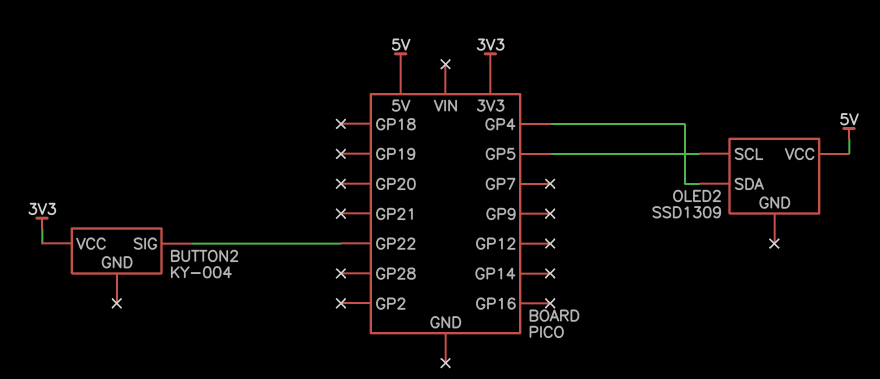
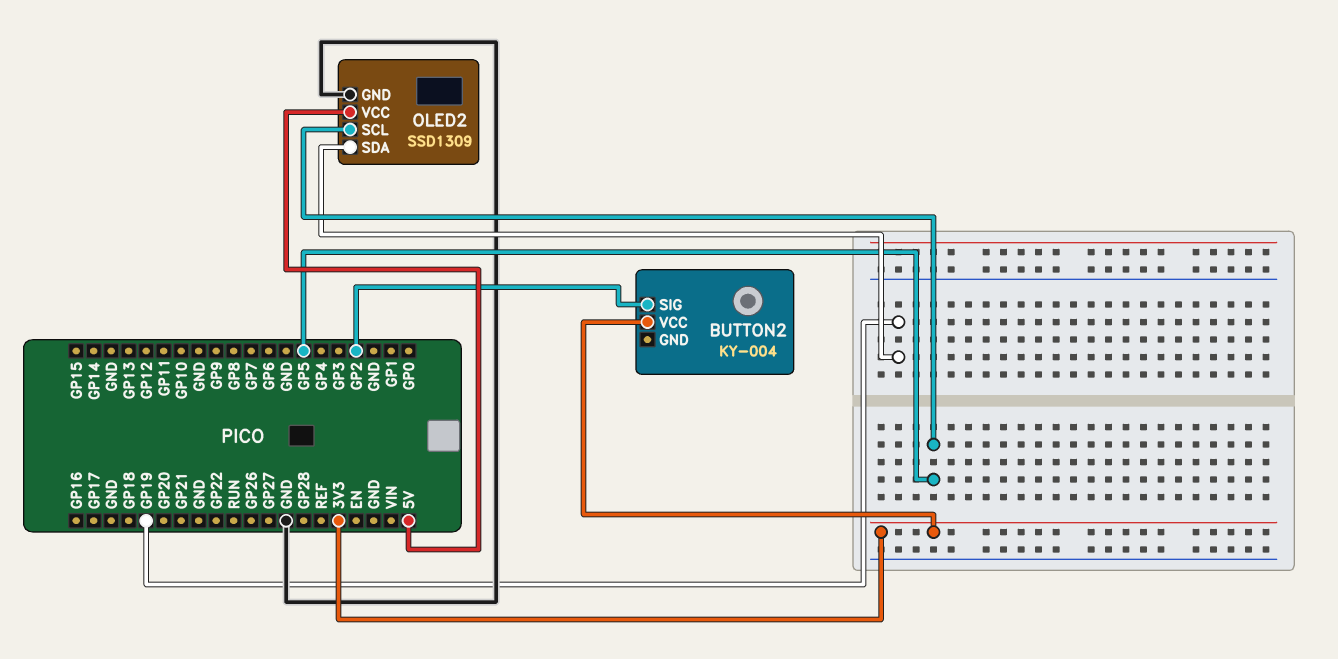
BUTTON2 pin SIG: GP22 -> GP2
OLED2 pin GND: none -> GND
OLED2 pin SDA: GP4 -> GP19

